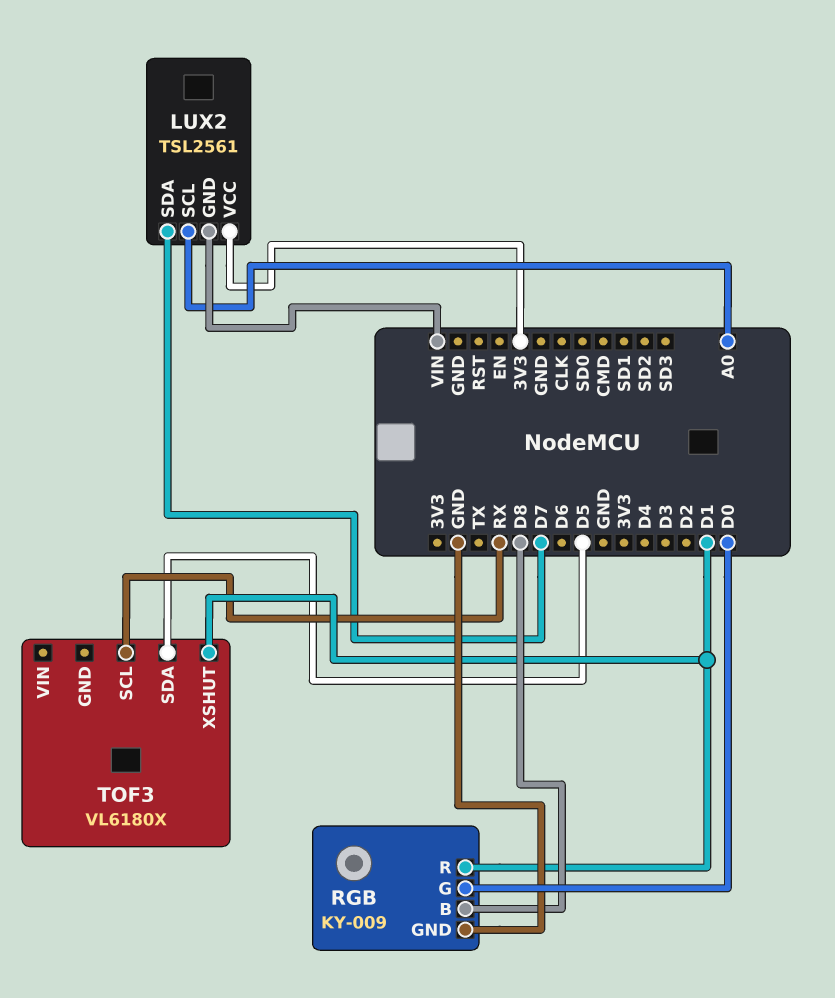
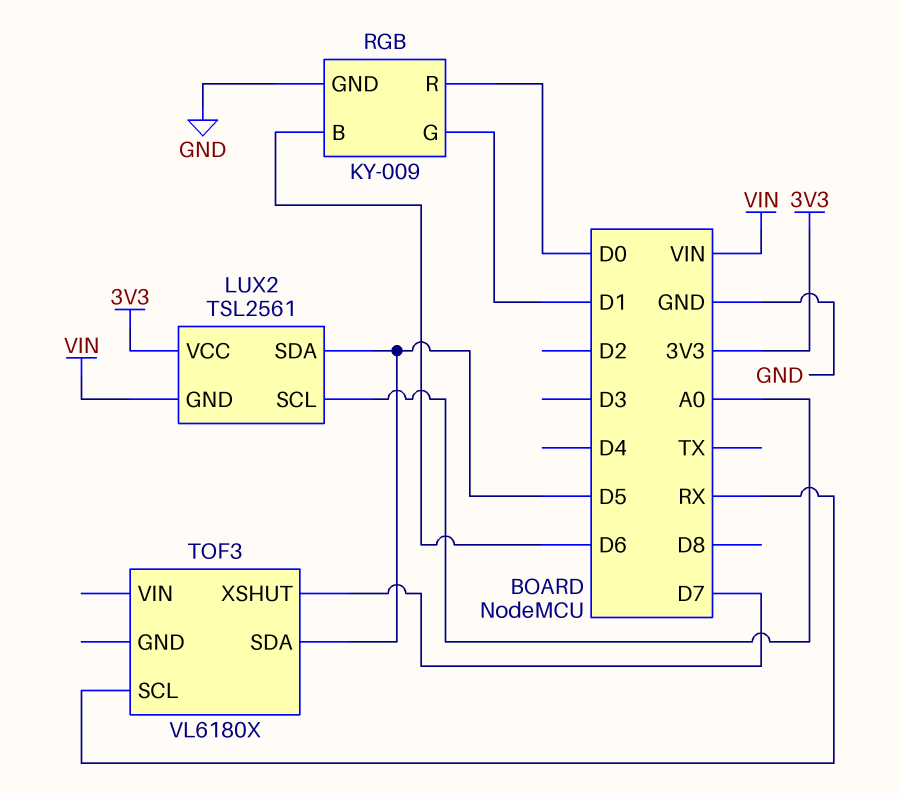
LUX2 pin SDA: D7 -> D5
RGB pin B: D8 -> D6
RGB pin G: D0 -> D1
RGB pin R: D1 -> D0
TOF3 pin XSHUT: D1 -> D7

